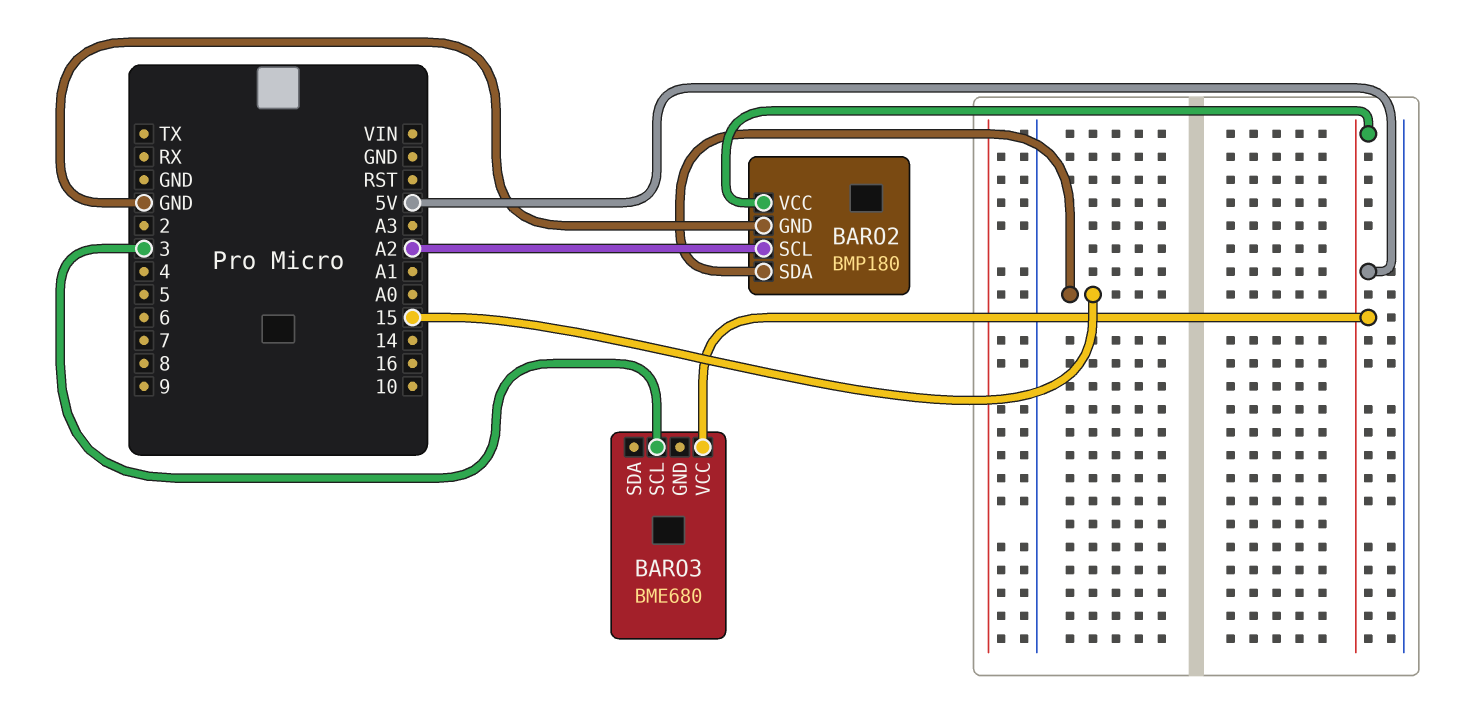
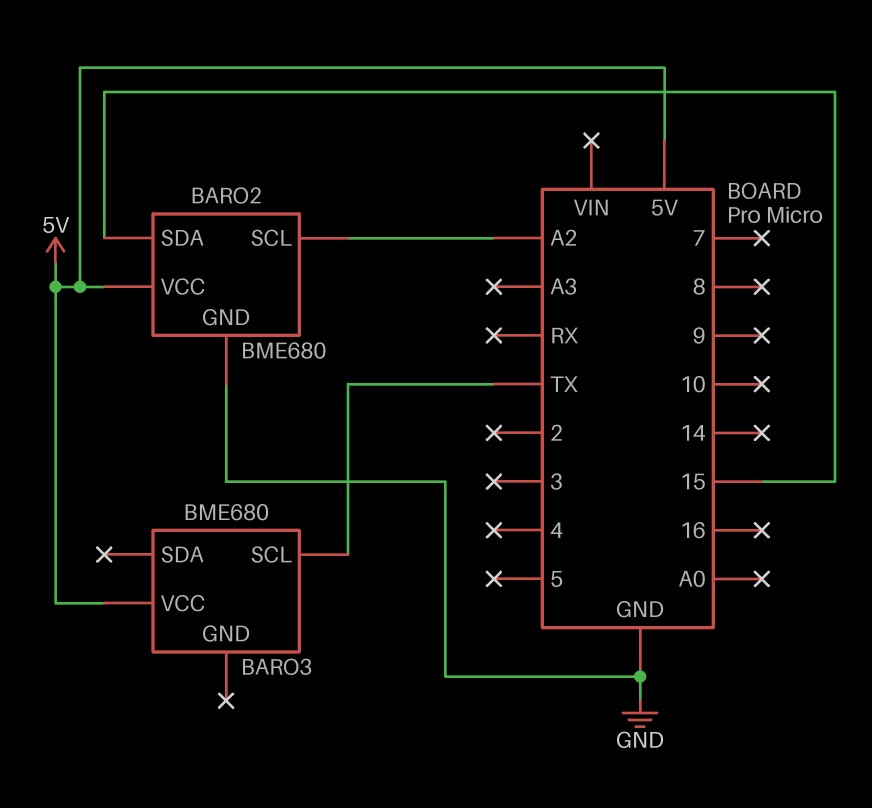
BARO2: BMP180 -> BME680
BARO3 pin SCL: 3 -> TX

